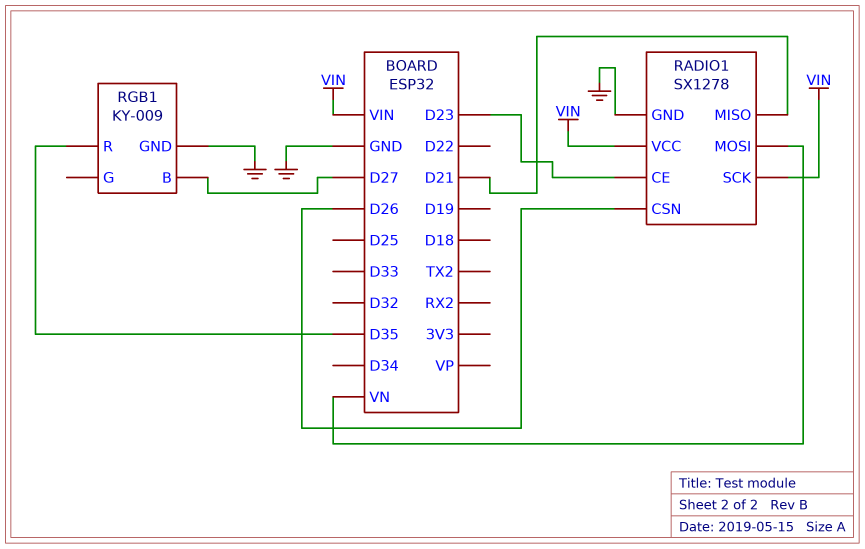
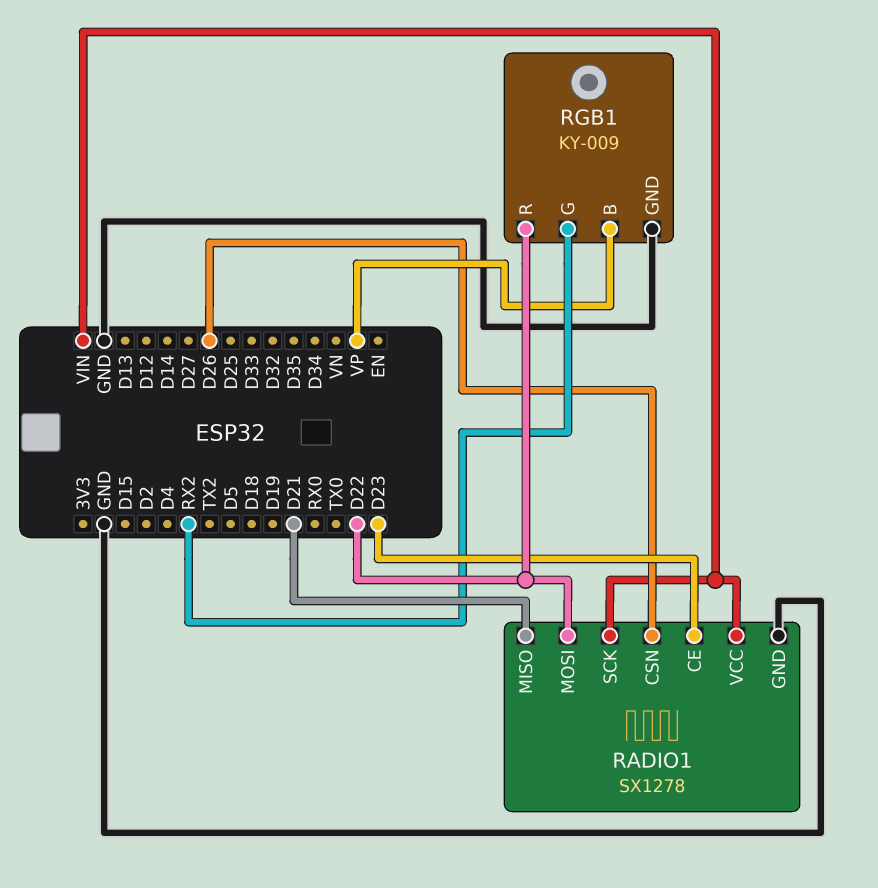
RADIO1 pin MOSI: VN -> D22
RGB1 pin B: D27 -> VP
RGB1 pin G: none -> RX2
RGB1 pin R: D35 -> D22

